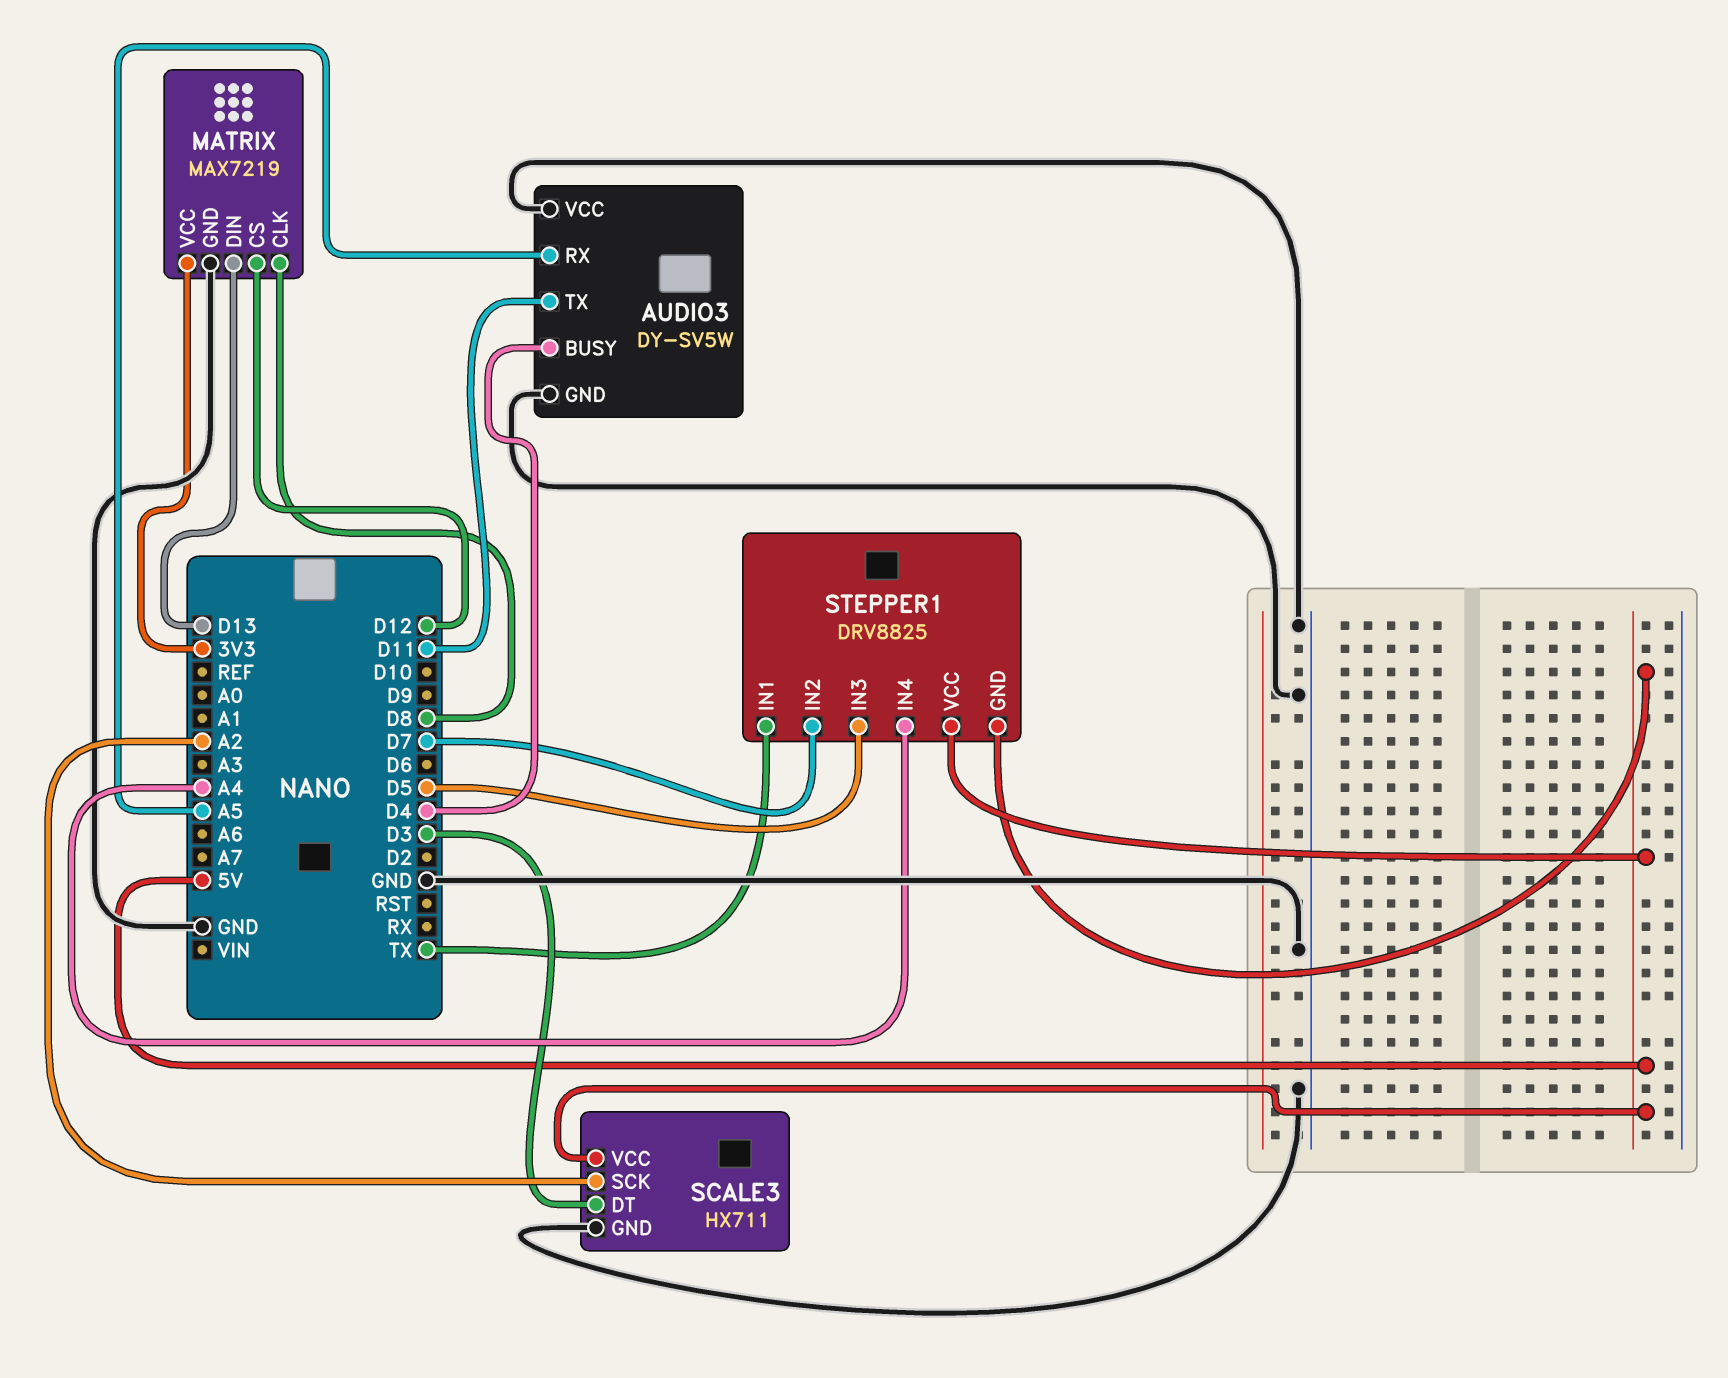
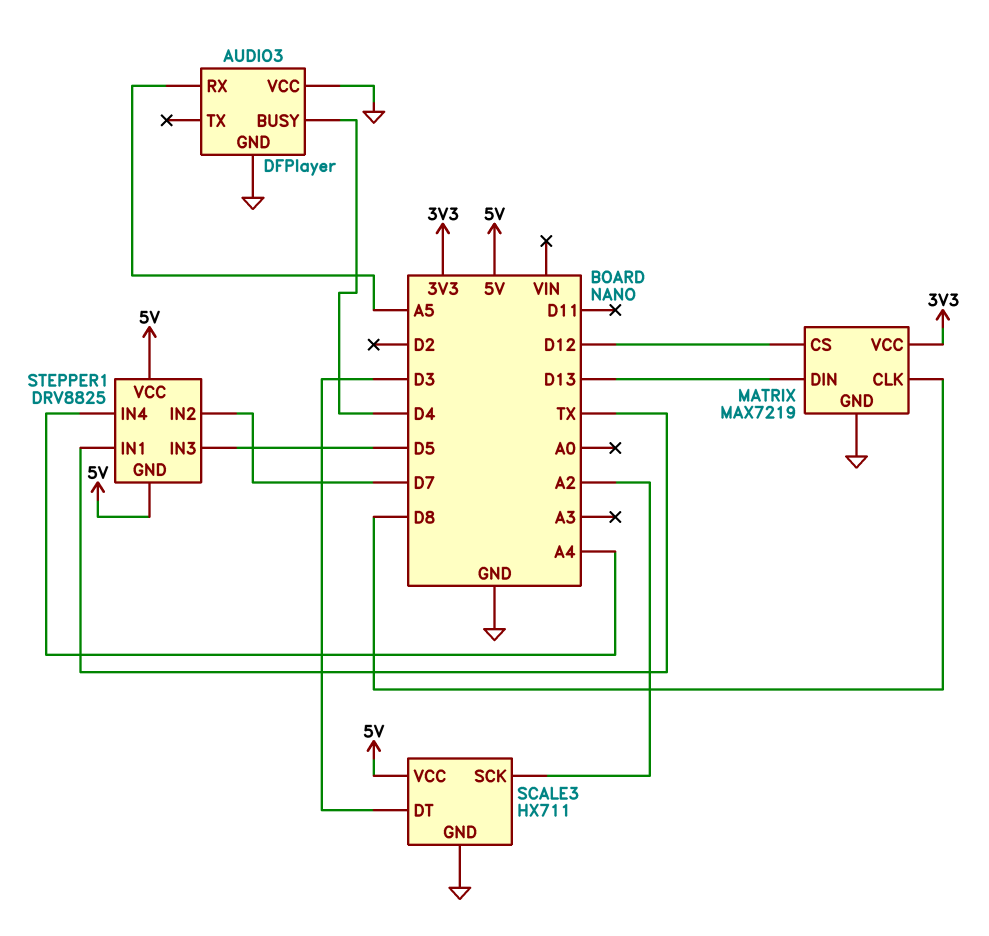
AUDIO3: DY-SV5W -> DFPlayer
AUDIO3 pin TX: D11 -> none

